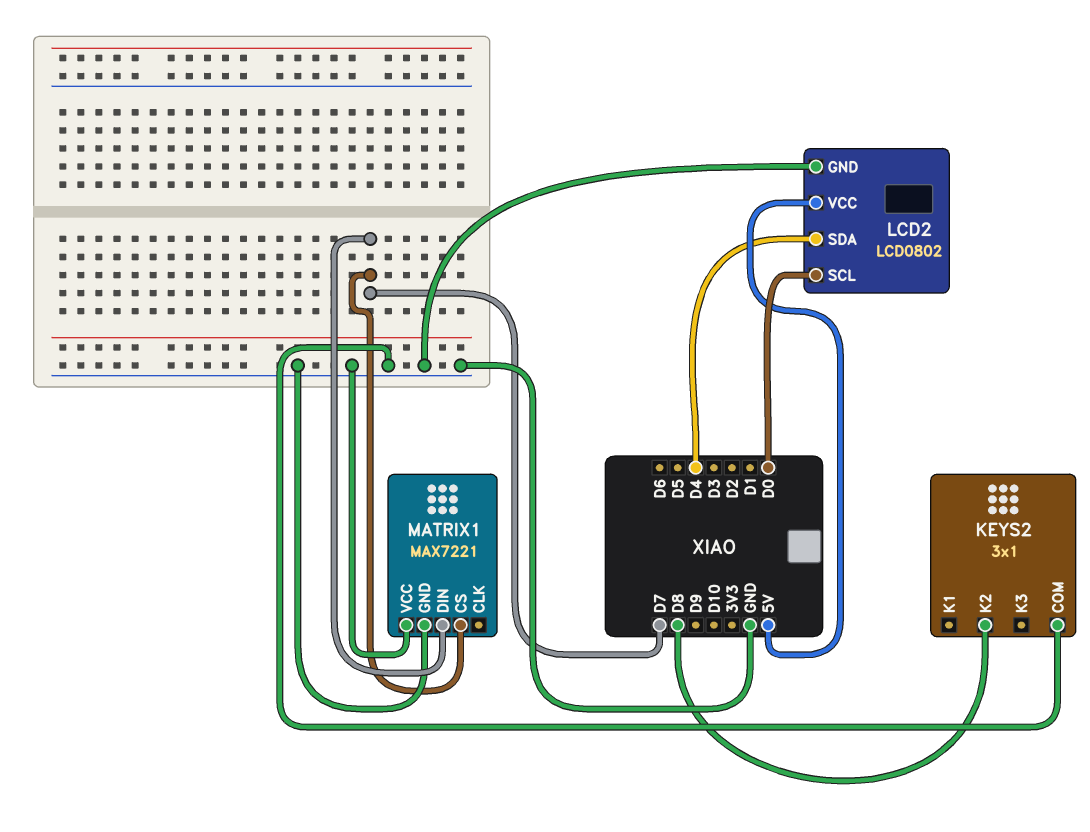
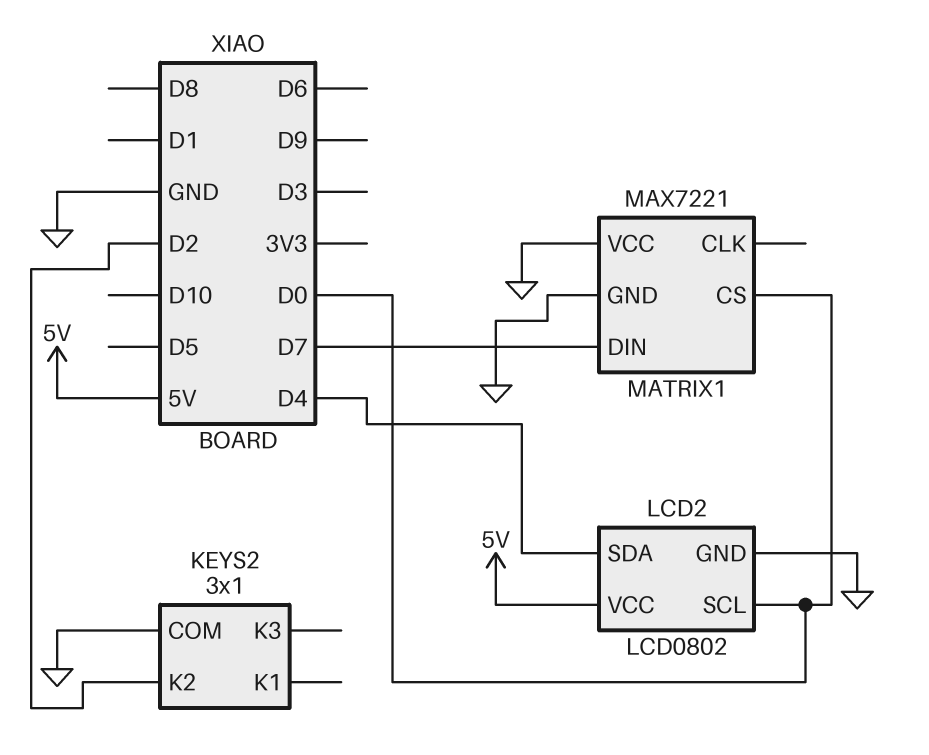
KEYS2 pin K2: D8 -> D2
MATRIX1 pin CS: D7 -> D0

